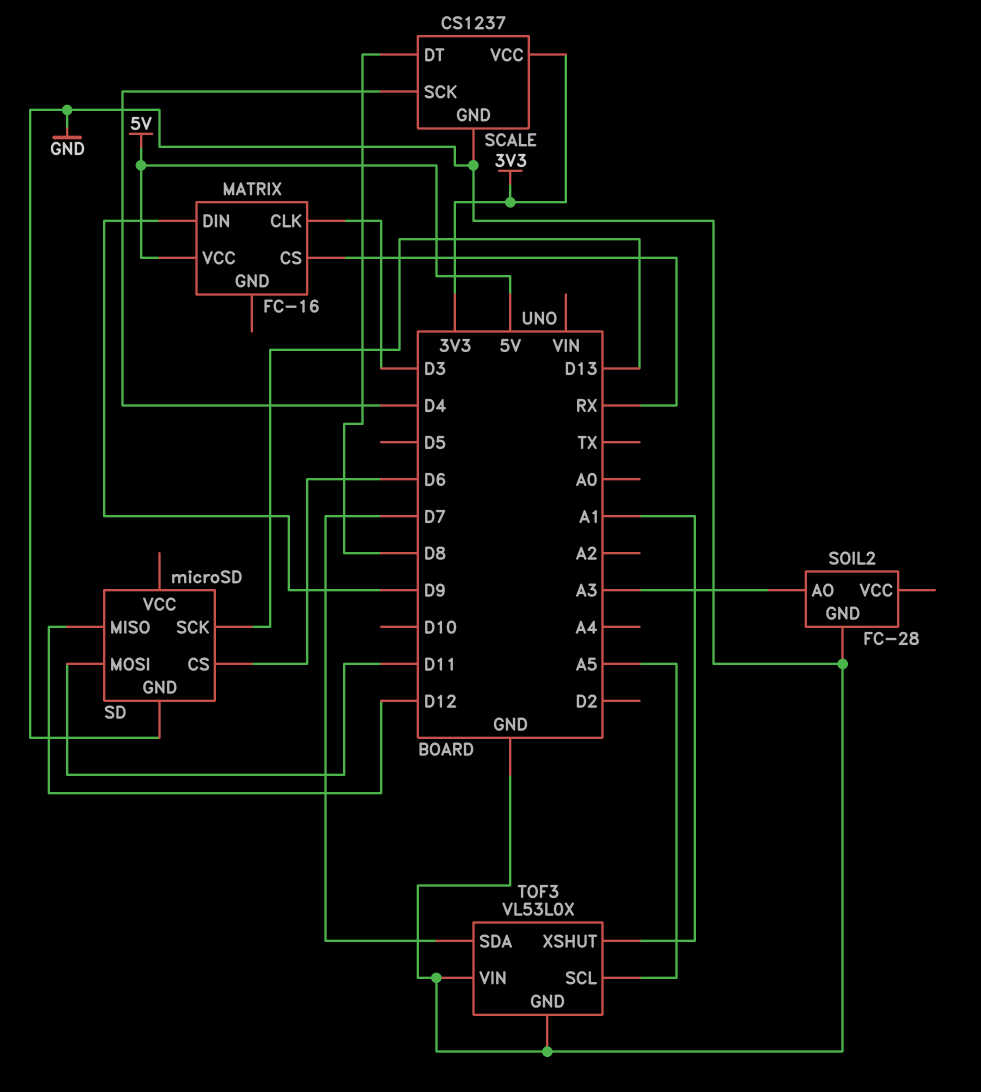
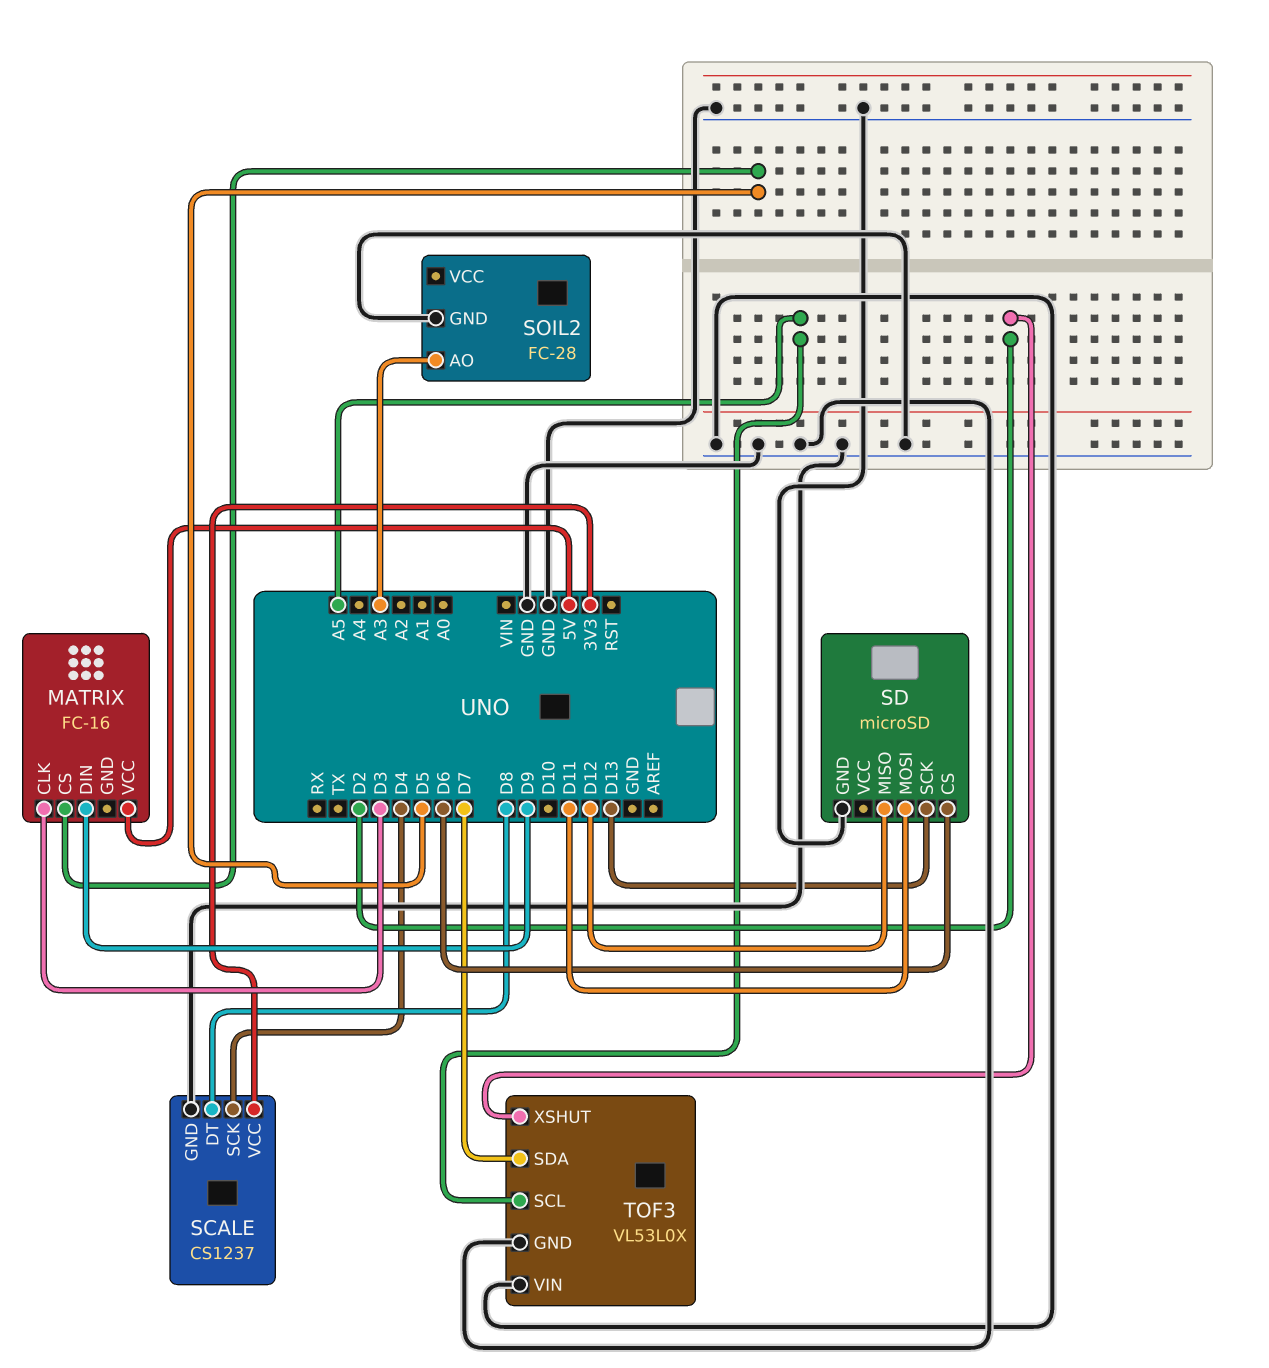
MATRIX pin CS: RX -> D5
TOF3 pin XSHUT: A1 -> D2

